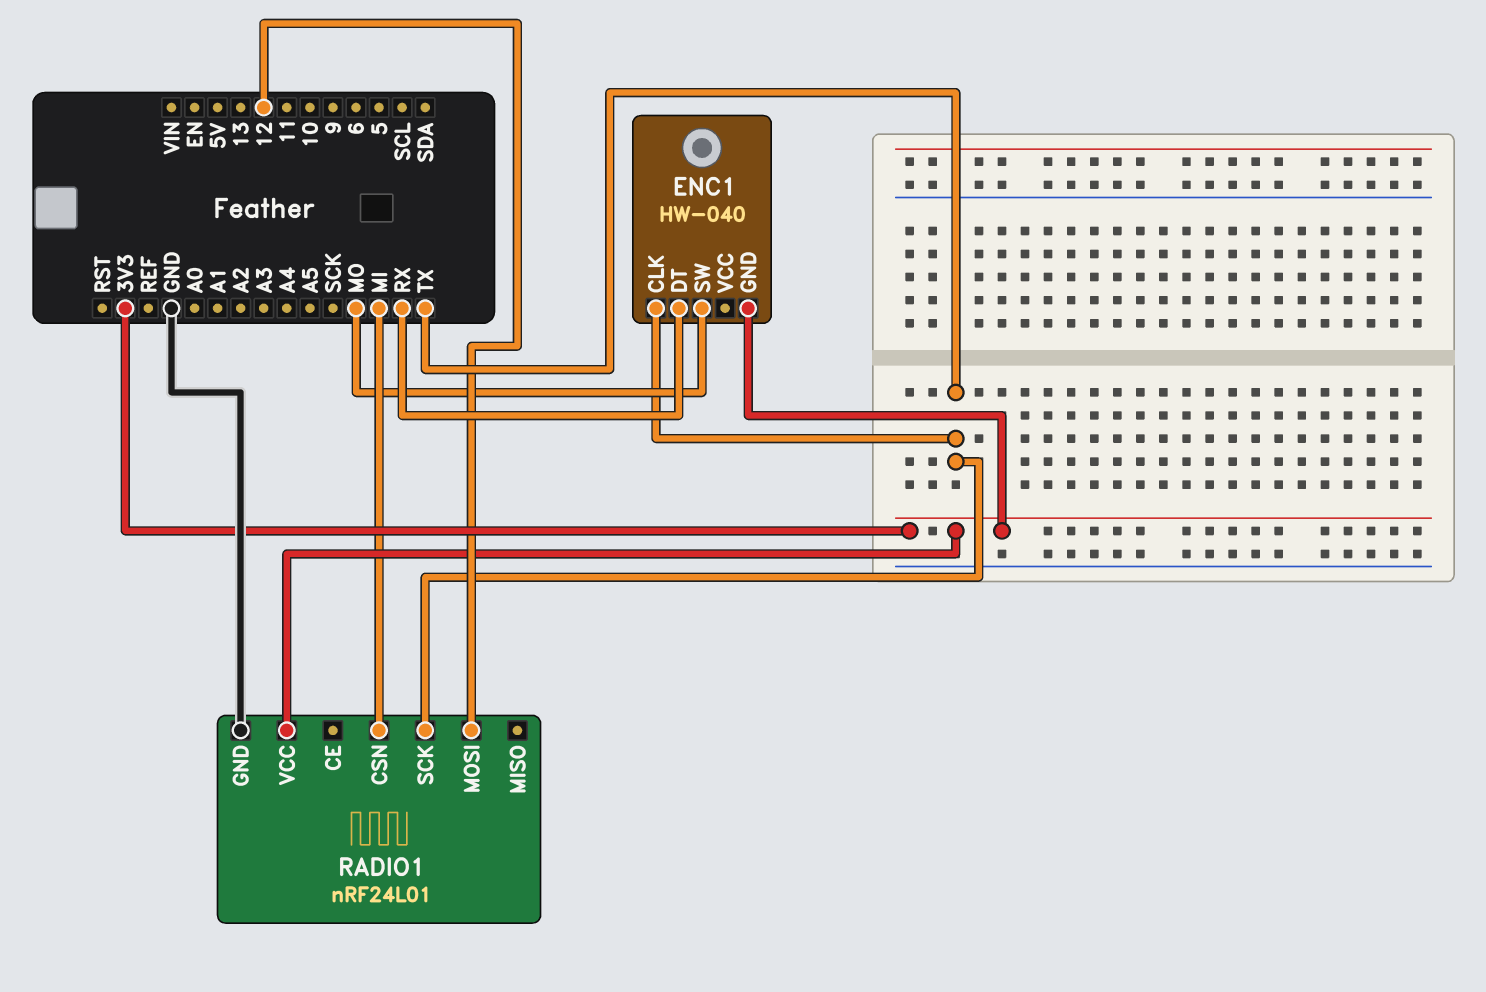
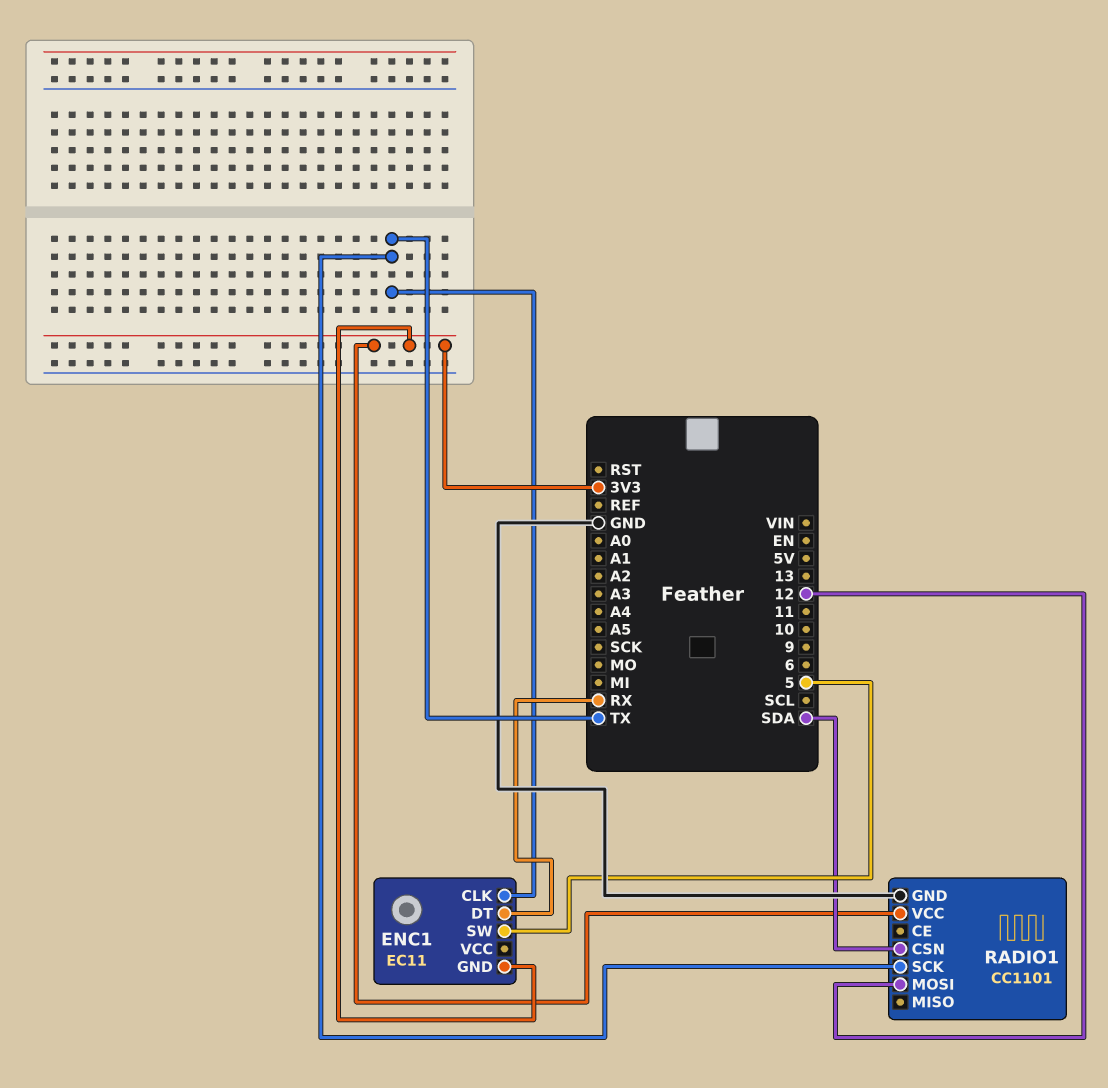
ENC1: HW-040 -> EC11
ENC1 pin SW: MO -> 5
RADIO1: nRF24L01 -> CC1101
RADIO1 pin CSN: MI -> SDA

